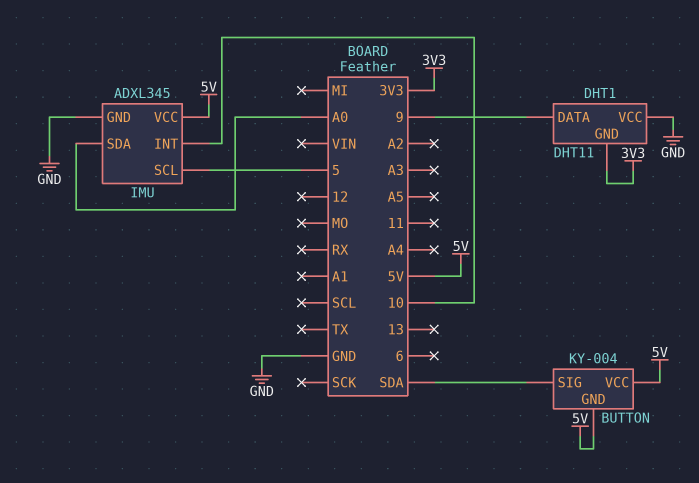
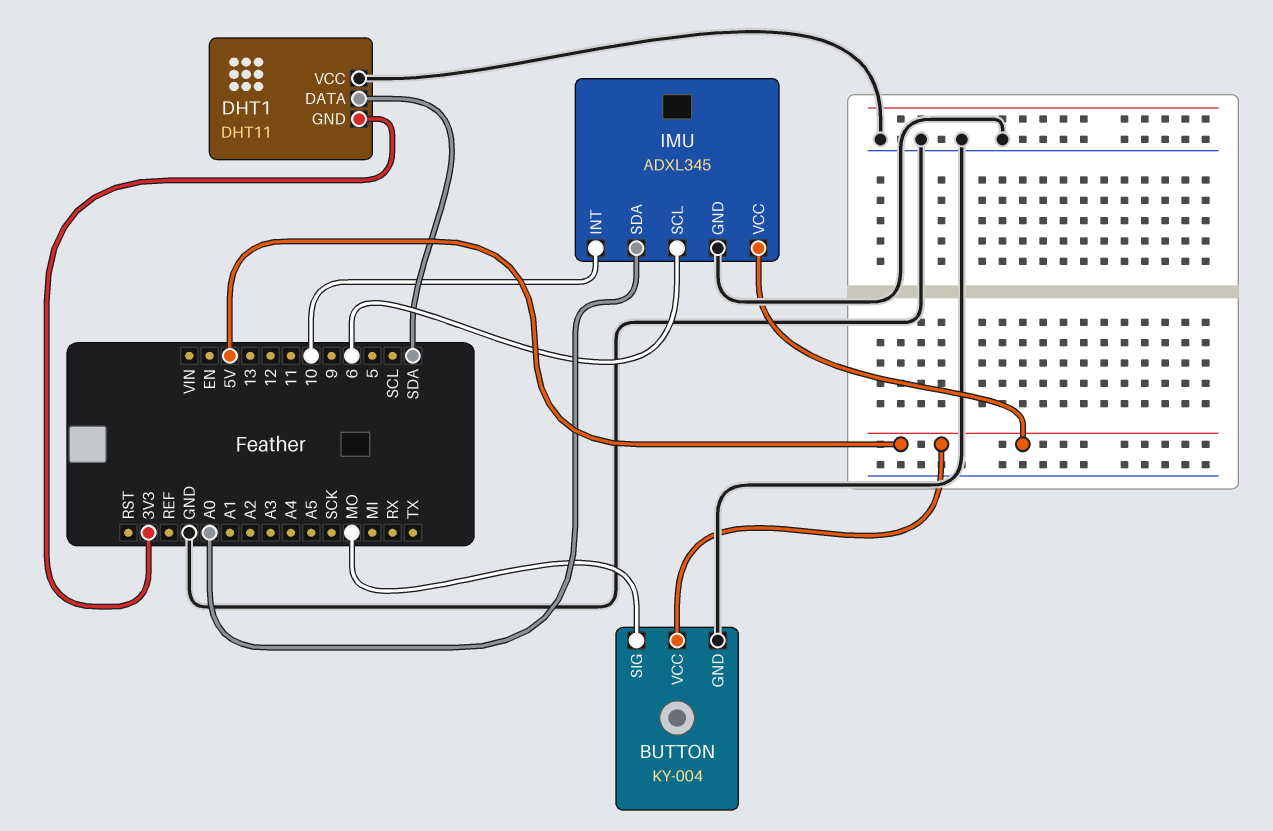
BUTTON pin GND: 5V -> GND
BUTTON pin SIG: SDA -> MO
DHT1 pin DATA: 9 -> SDA
IMU pin SCL: 5 -> 6

